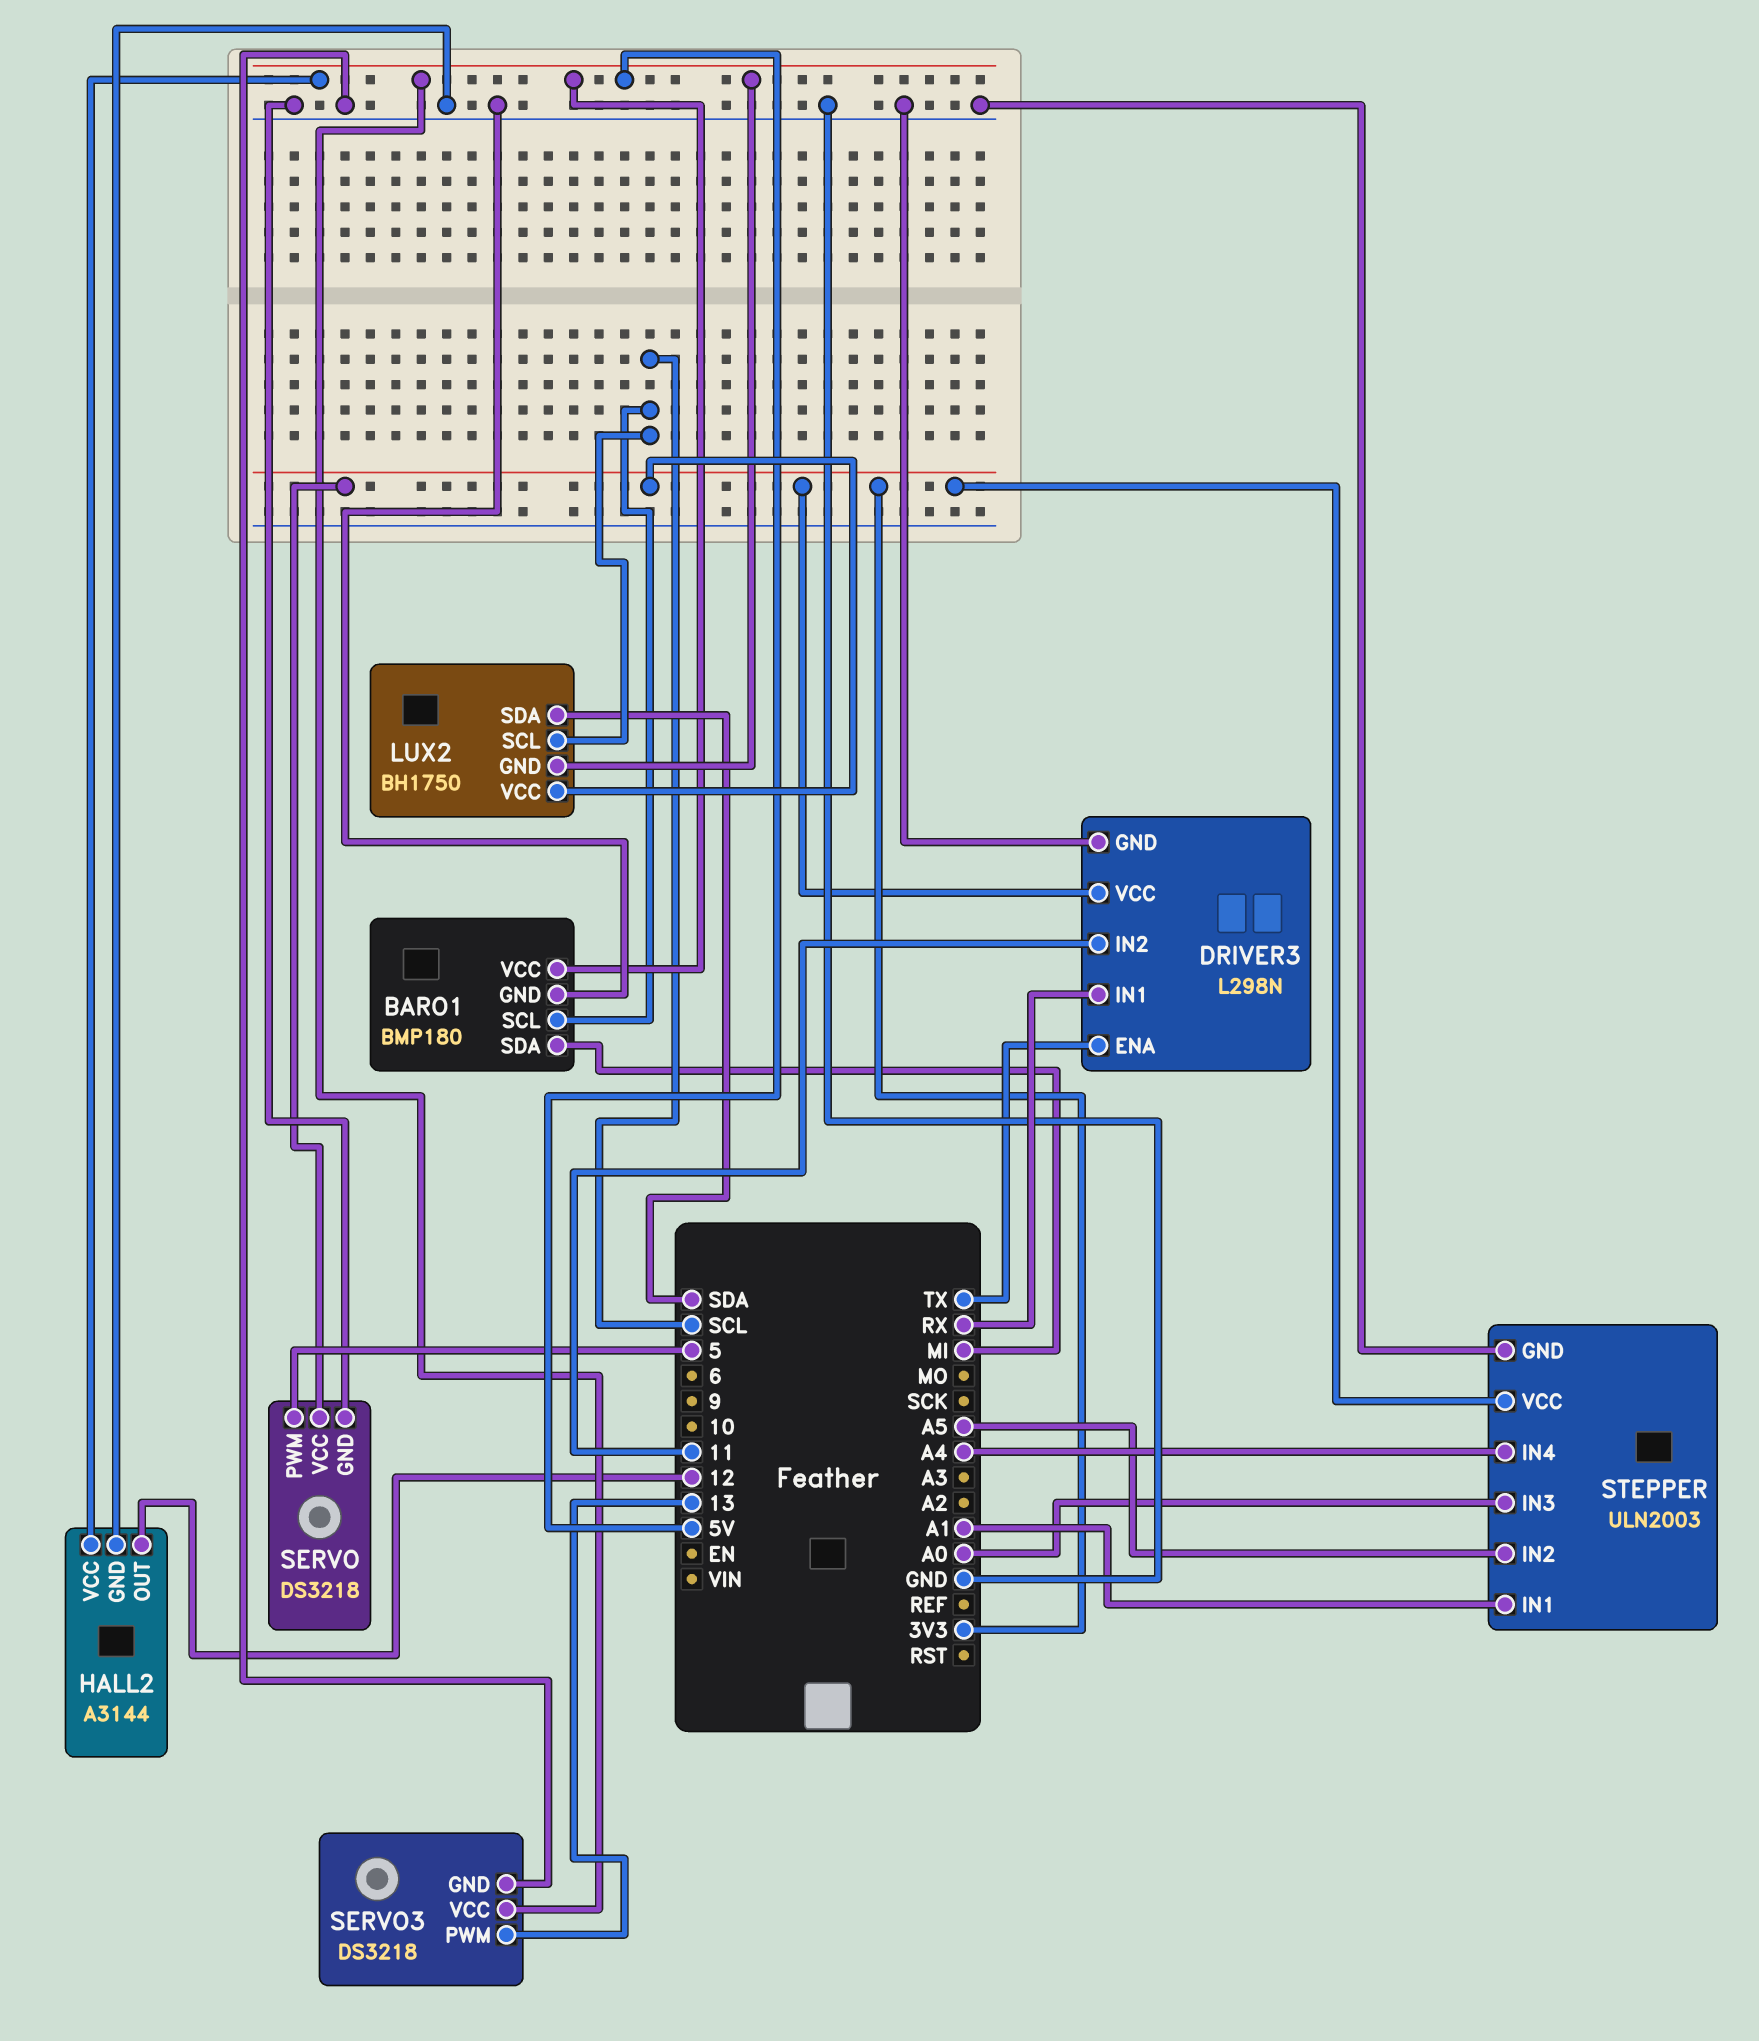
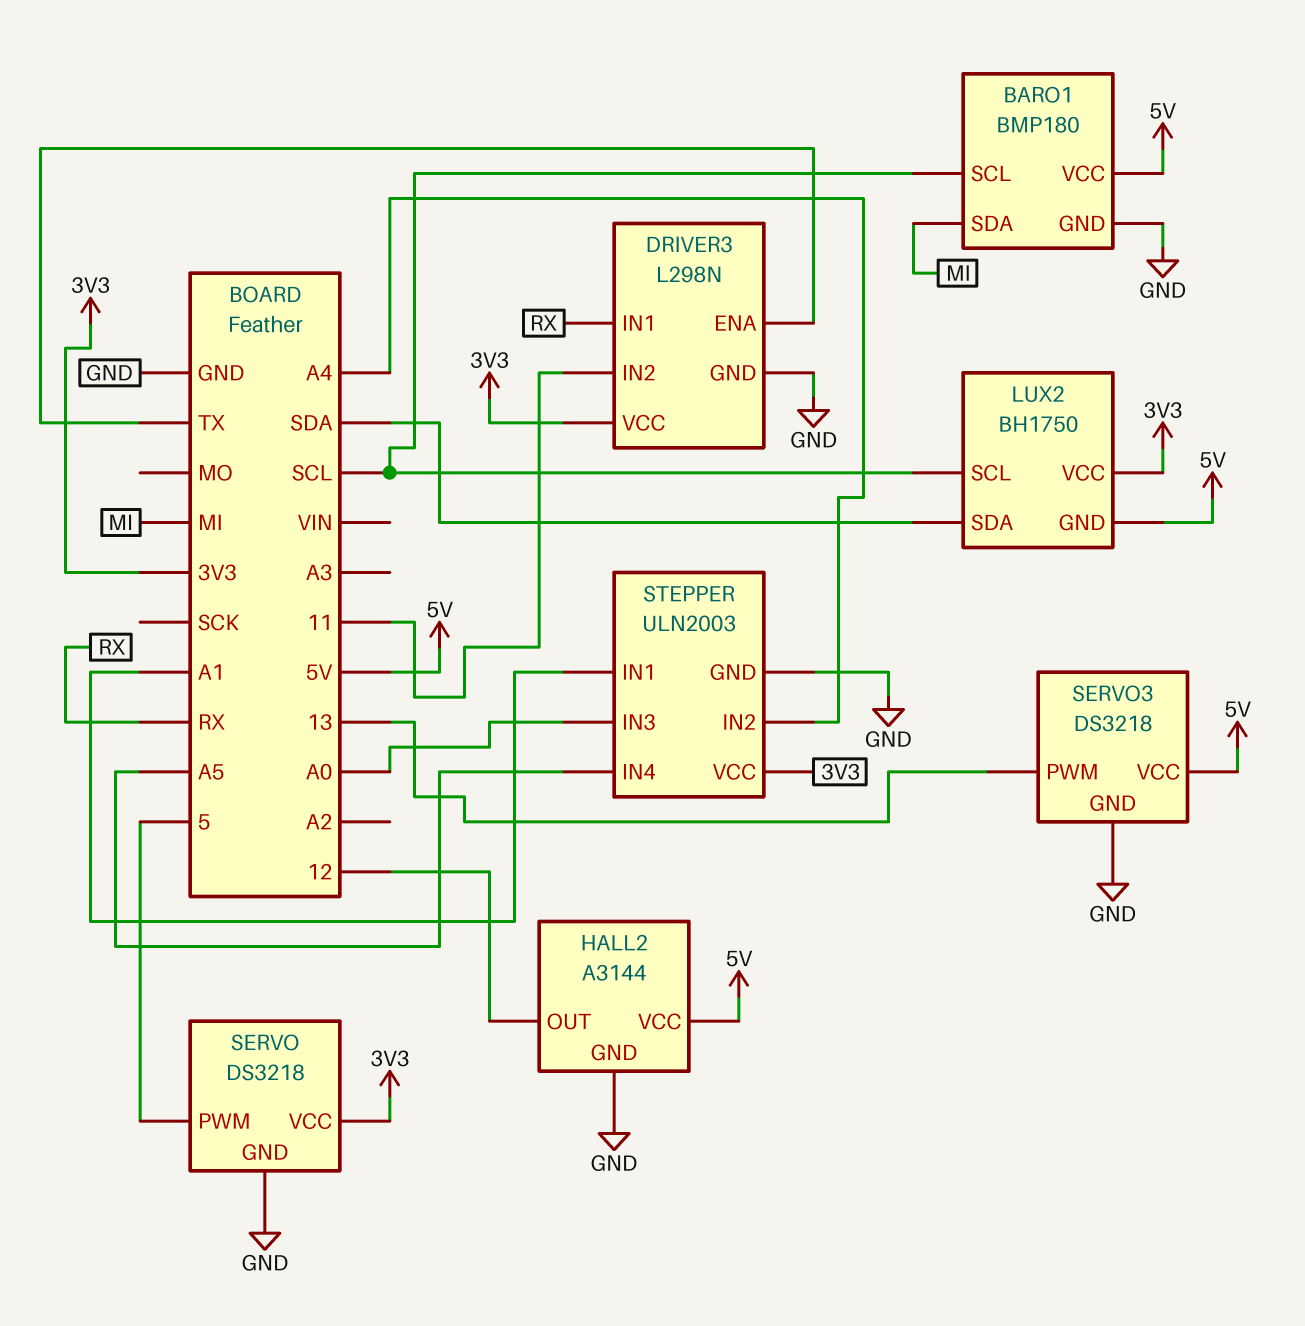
STEPPER pin IN2: A5 -> A4
STEPPER pin IN4: A4 -> A5

